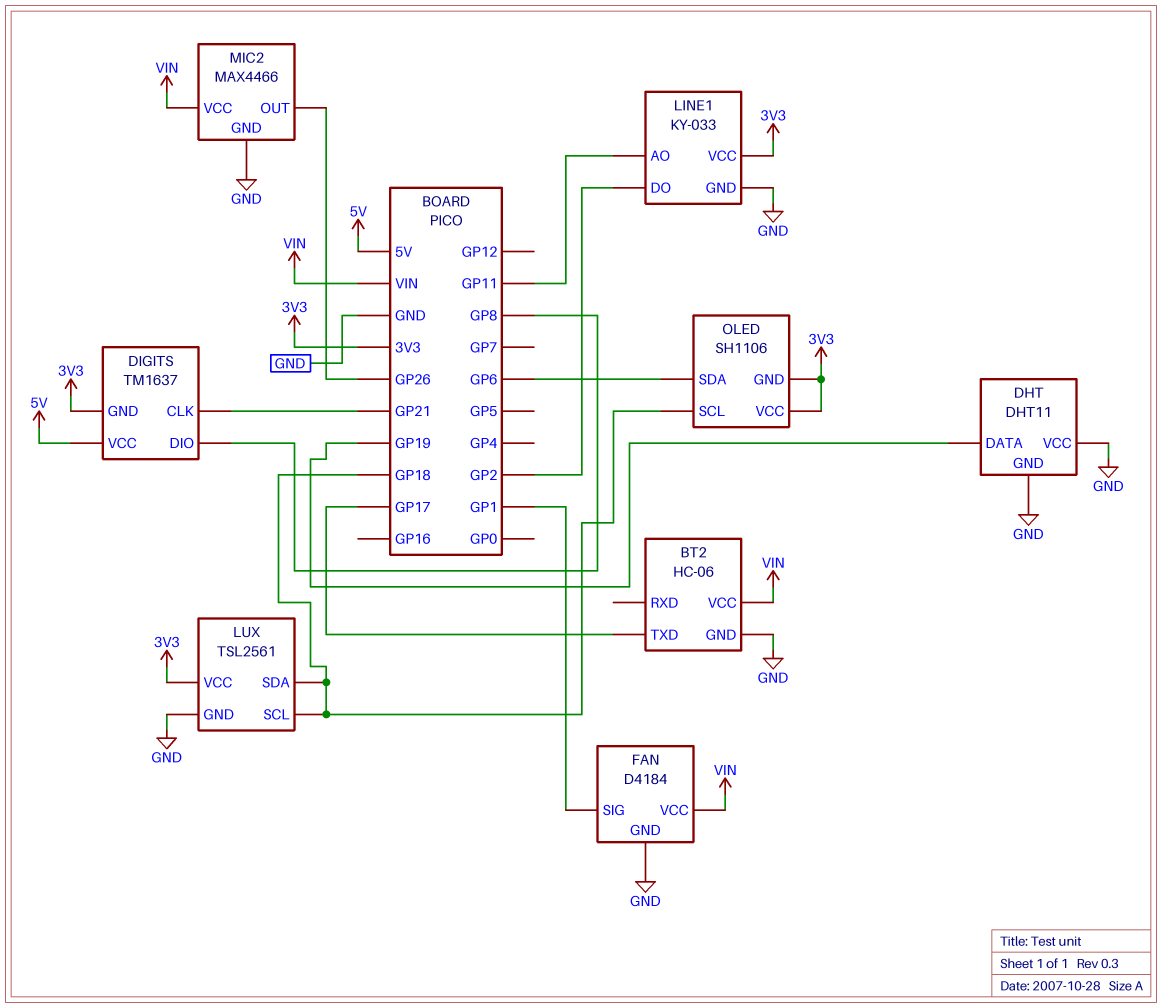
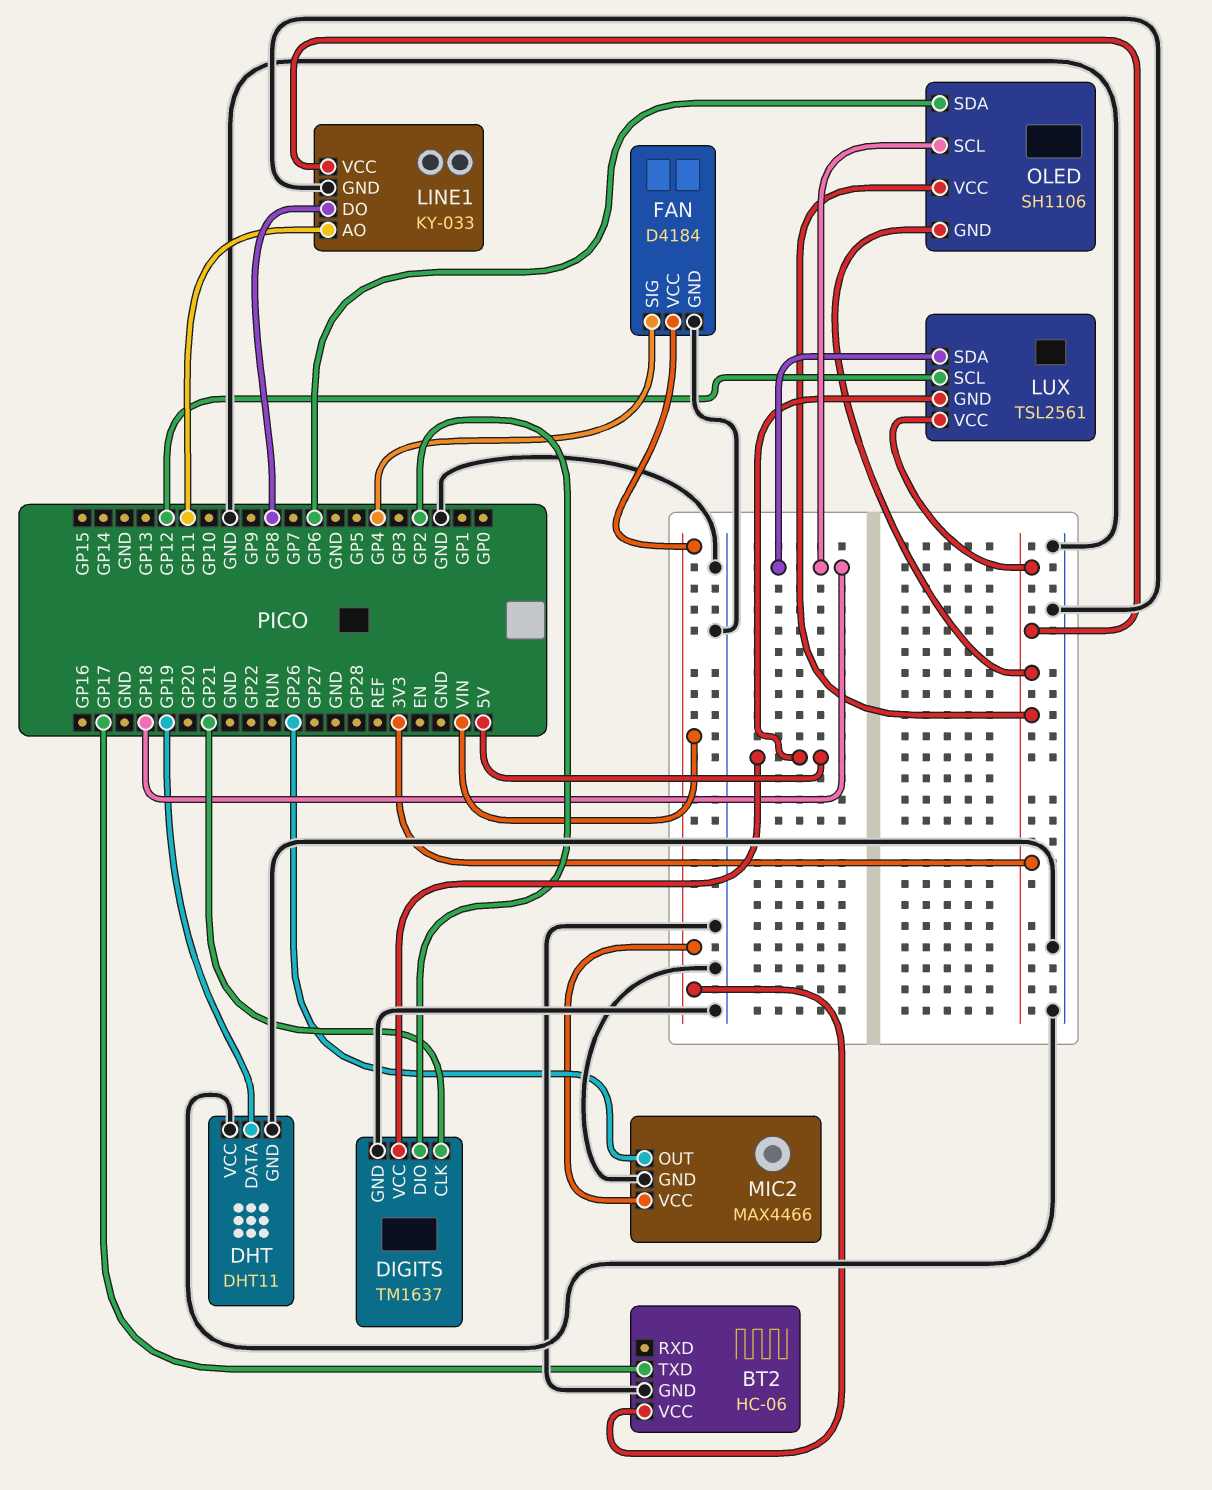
DIGITS pin DIO: GP8 -> GP2
DIGITS pin GND: 3V3 -> GND
FAN pin SIG: GP1 -> GP4
LINE1 pin DO: GP2 -> GP8
LUX pin GND: GND -> 5V
LUX pin SCL: GP18 -> GP12

